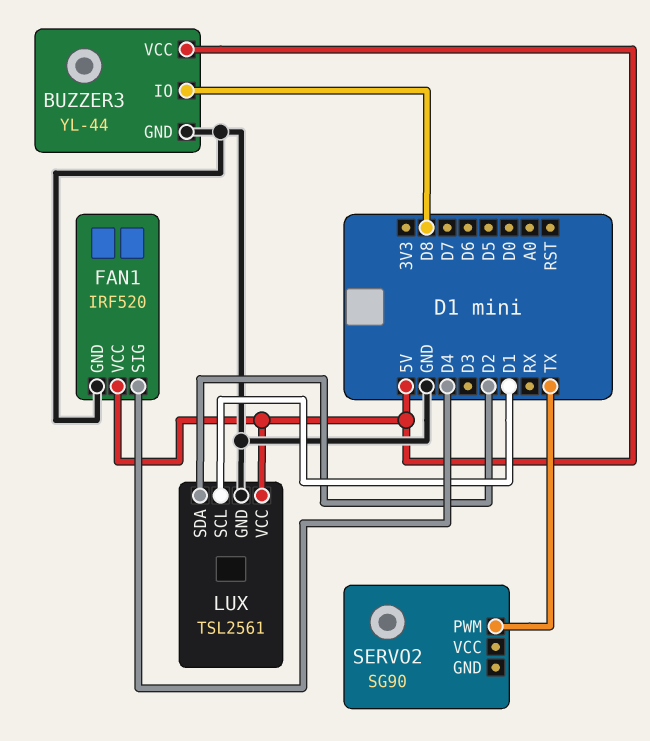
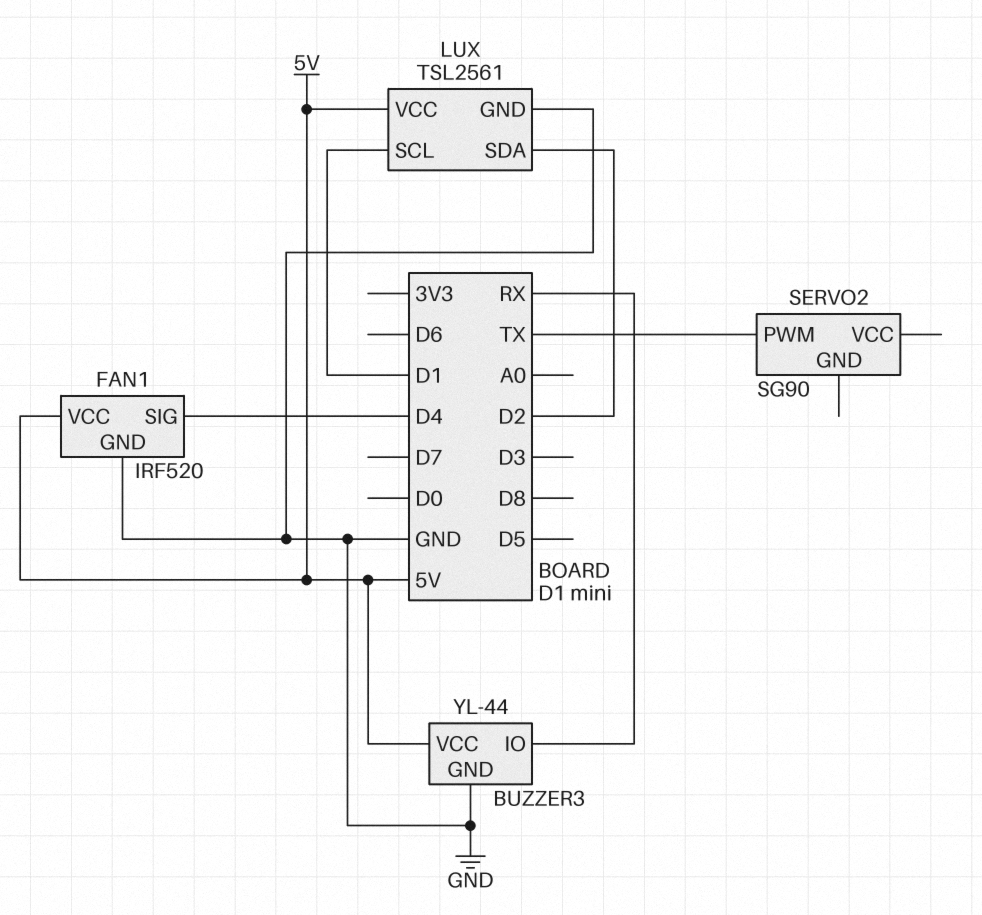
BUZZER3 pin IO: D8 -> RX

